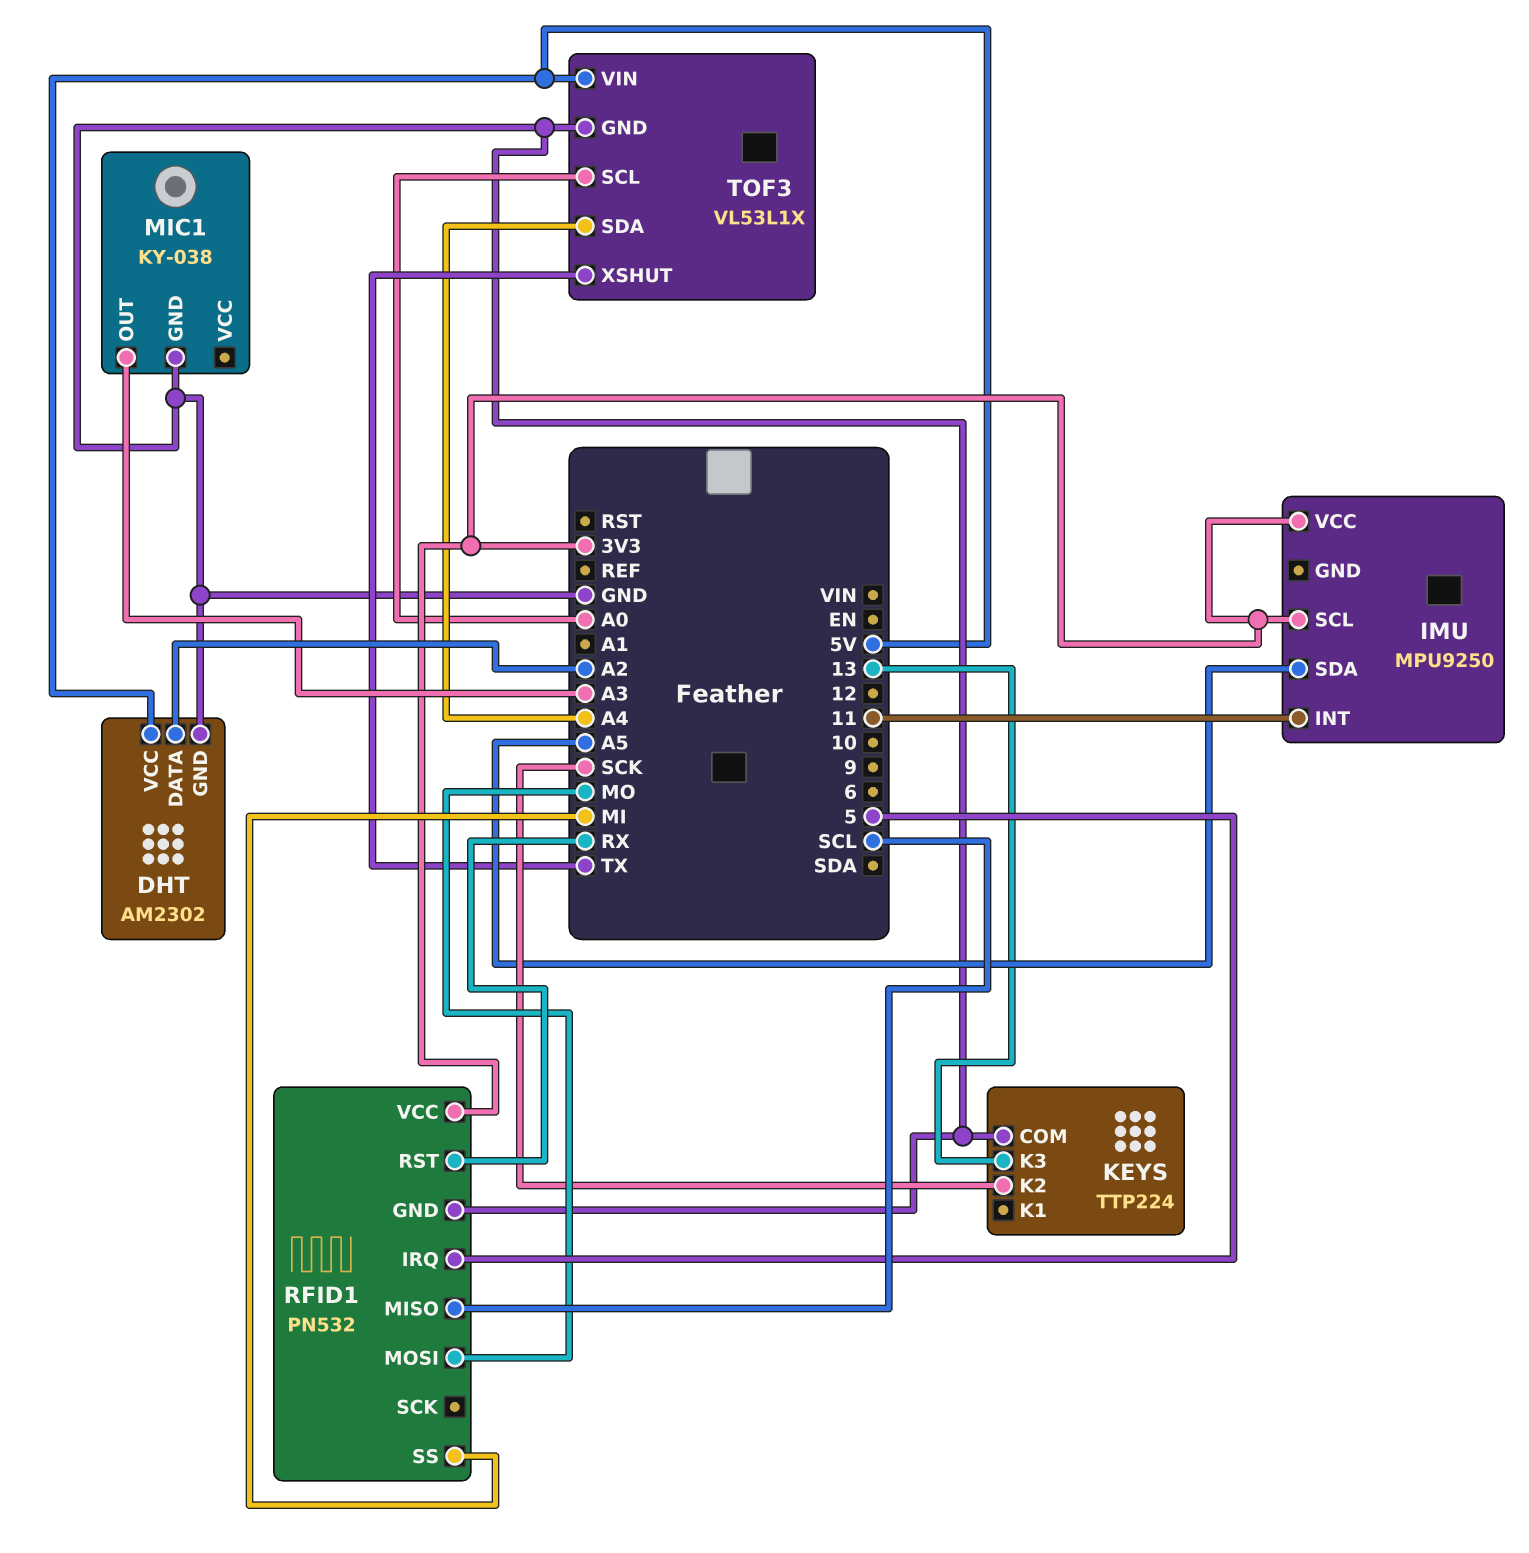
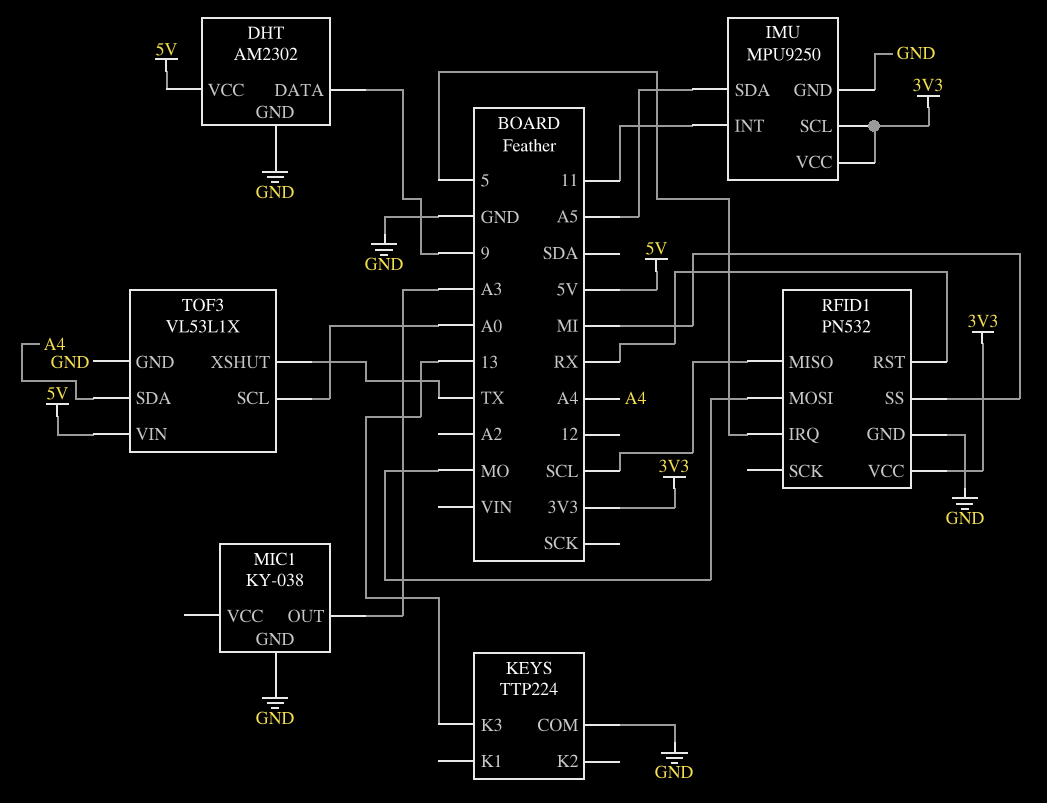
DHT pin DATA: A2 -> 9
IMU pin GND: none -> GND
KEYS pin K2: SCK -> none

